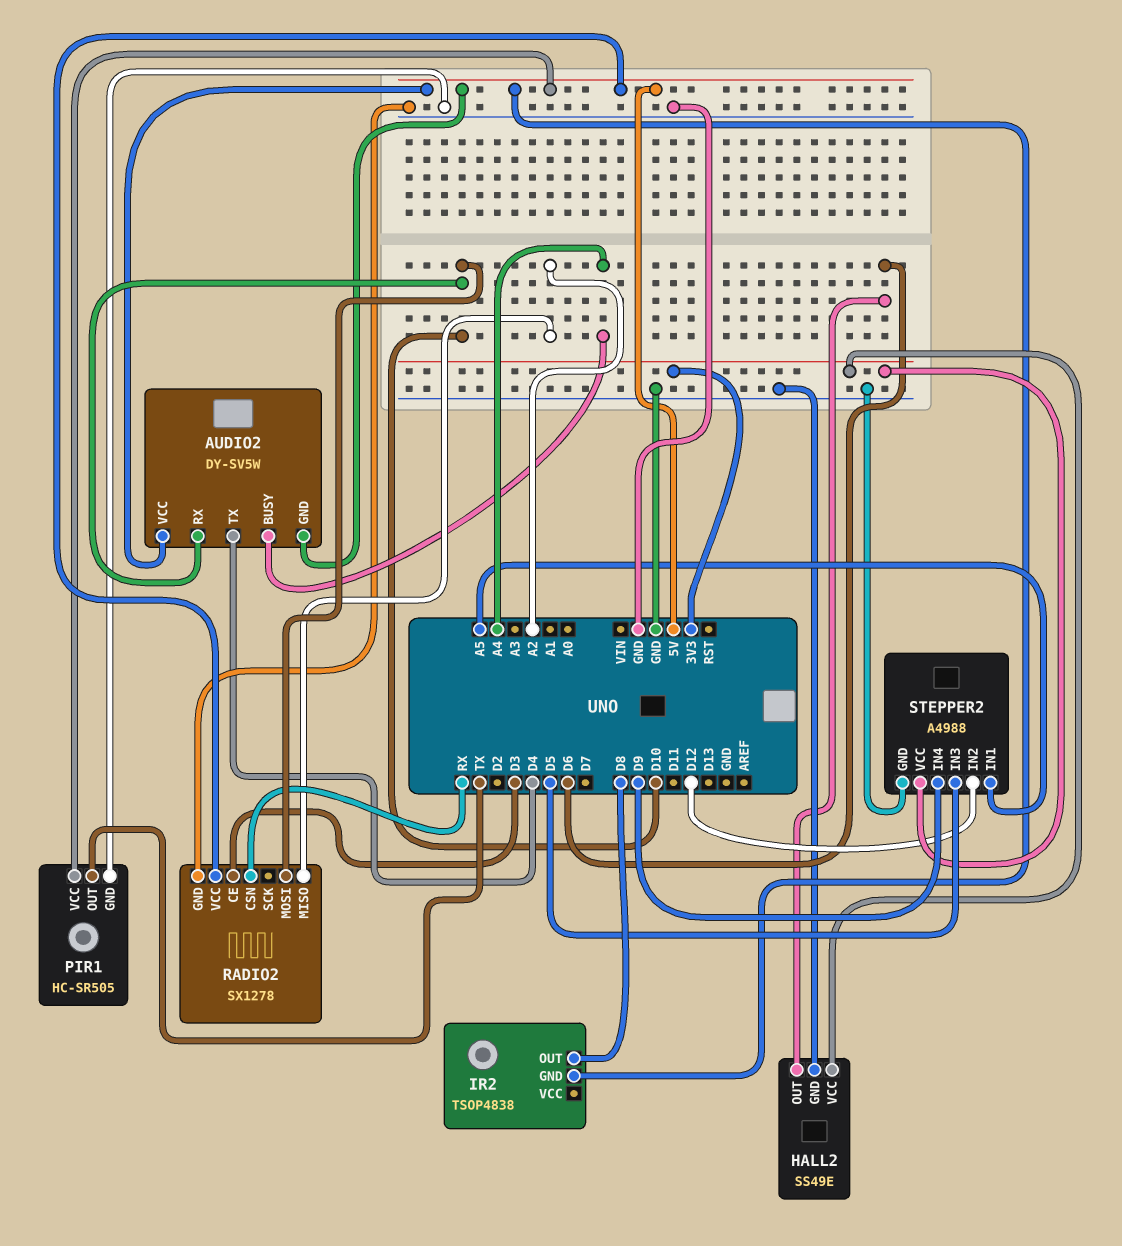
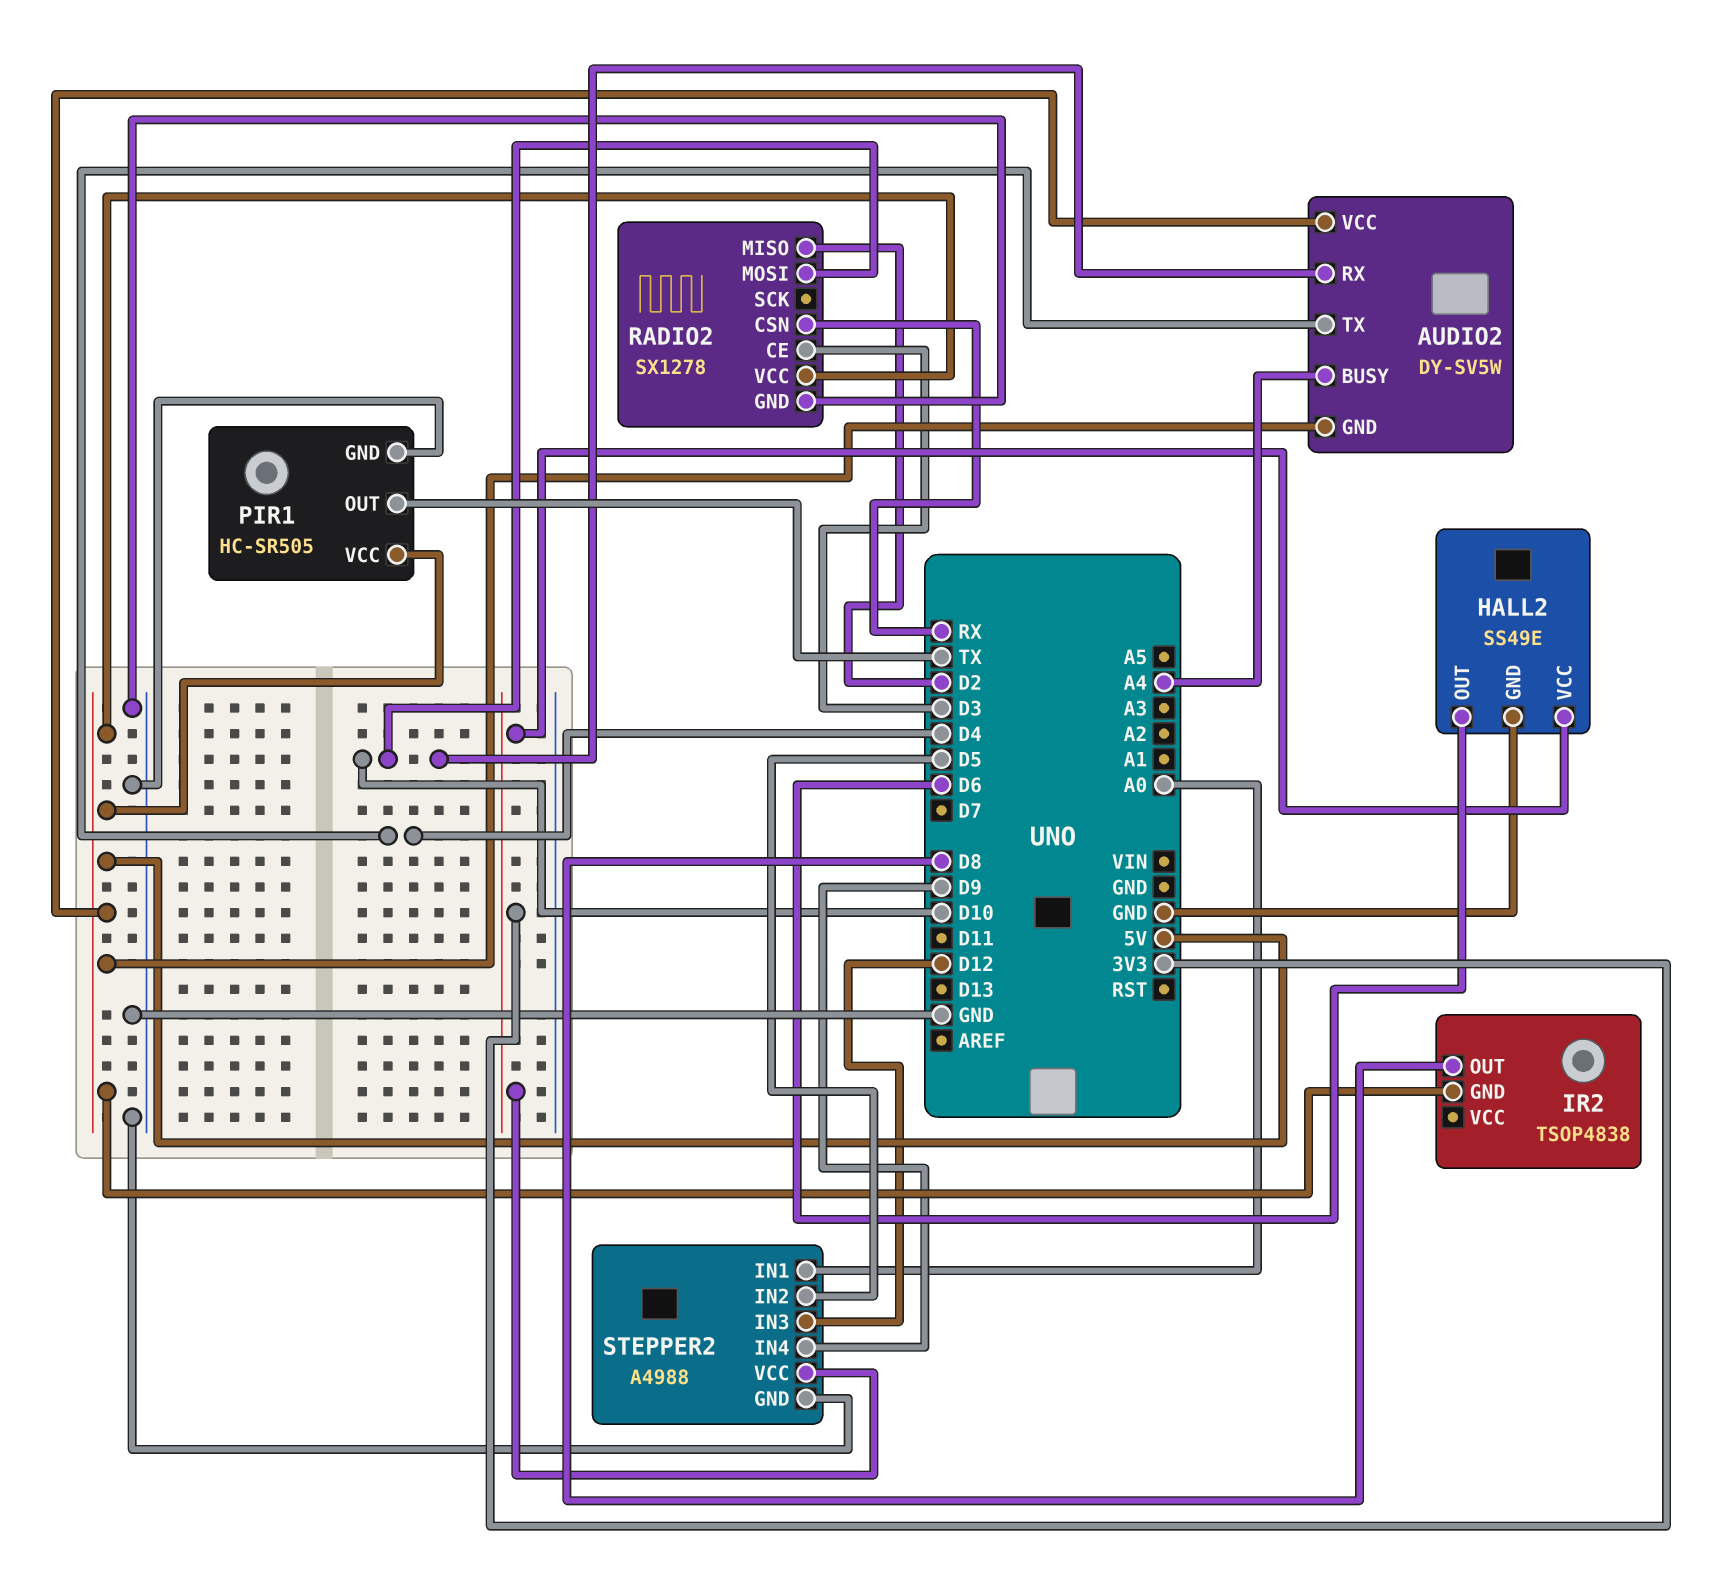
RADIO2 pin MISO: A2 -> D2
STEPPER2 pin IN1: A5 -> A0
STEPPER2 pin IN2: D12 -> D5
STEPPER2 pin IN3: D5 -> D12

